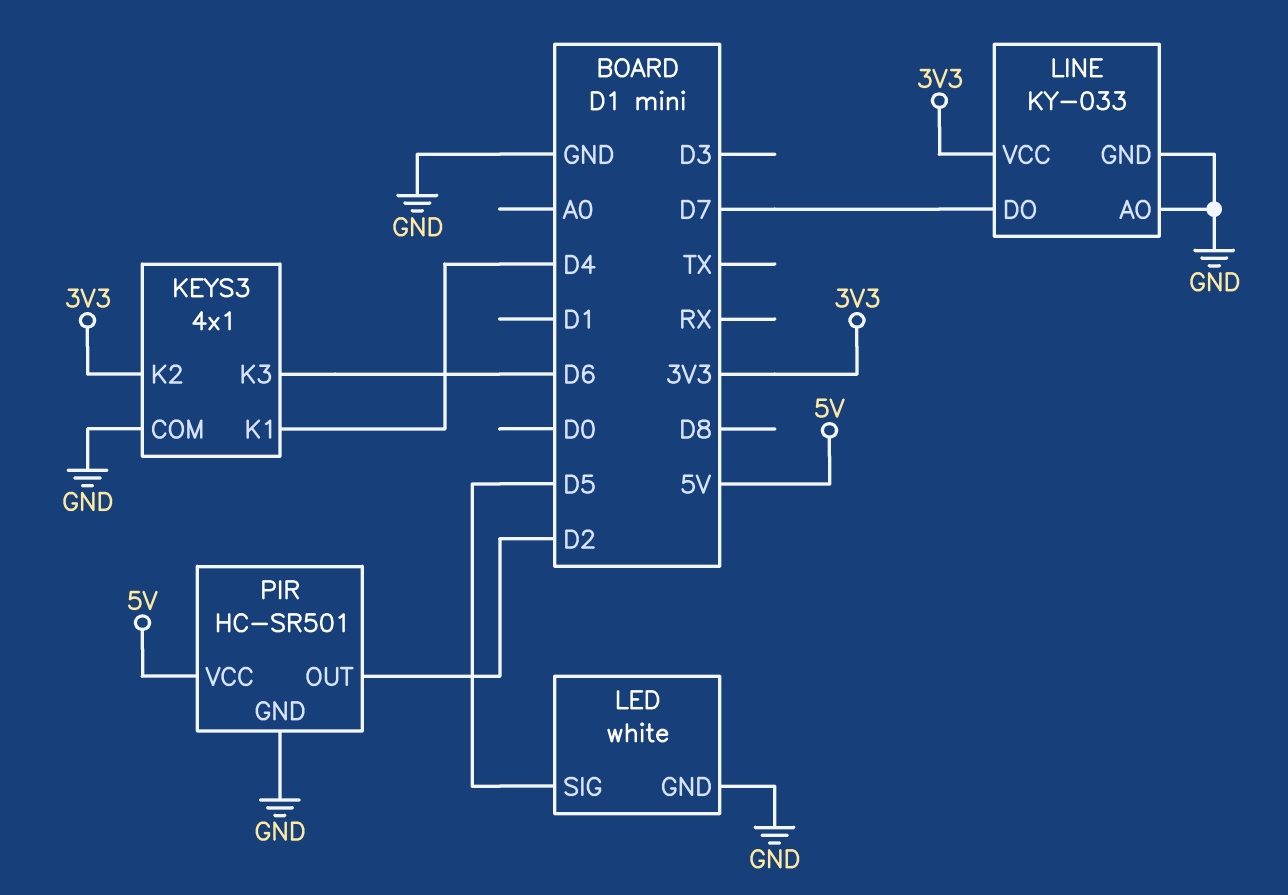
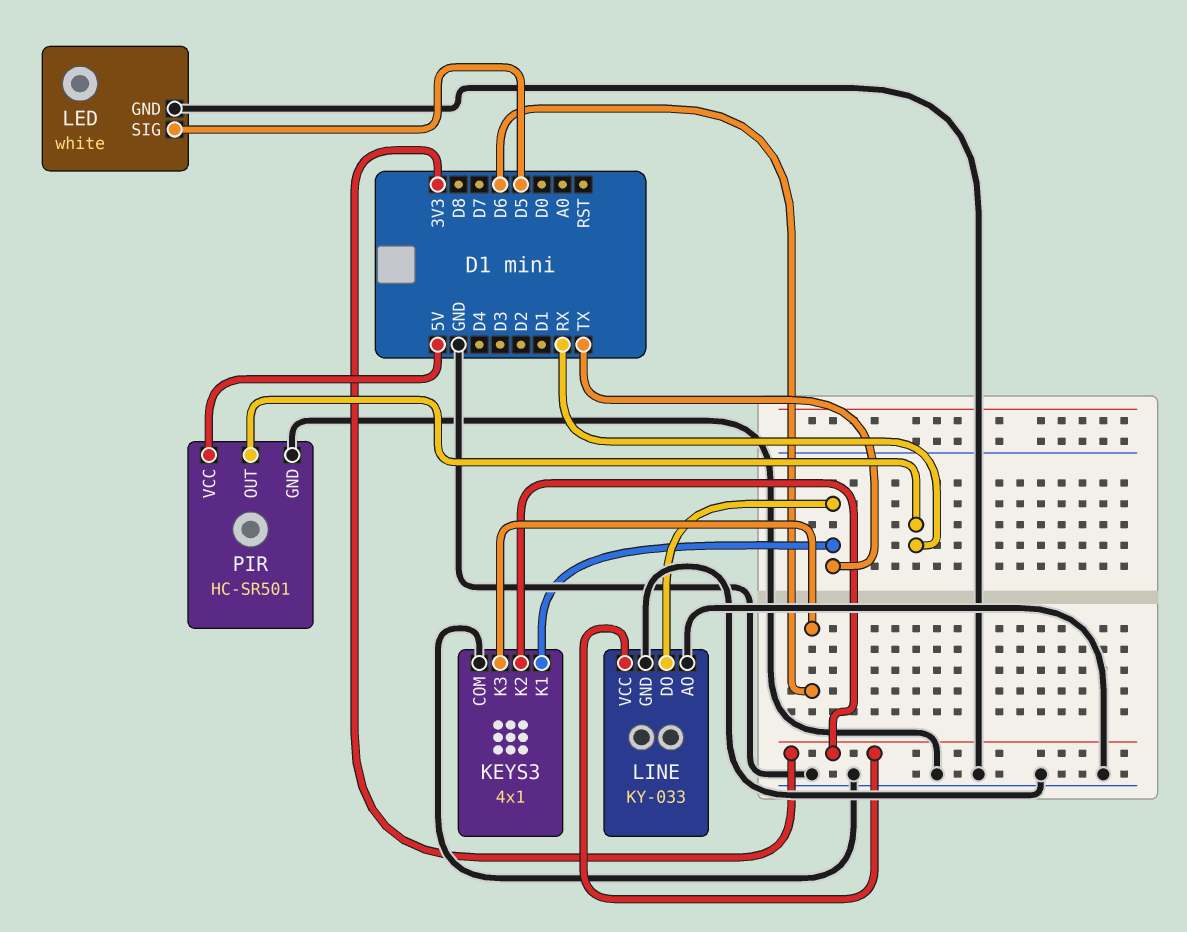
KEYS3 pin K1: D4 -> TX
LINE pin DO: D7 -> TX
PIR pin OUT: D2 -> RX

